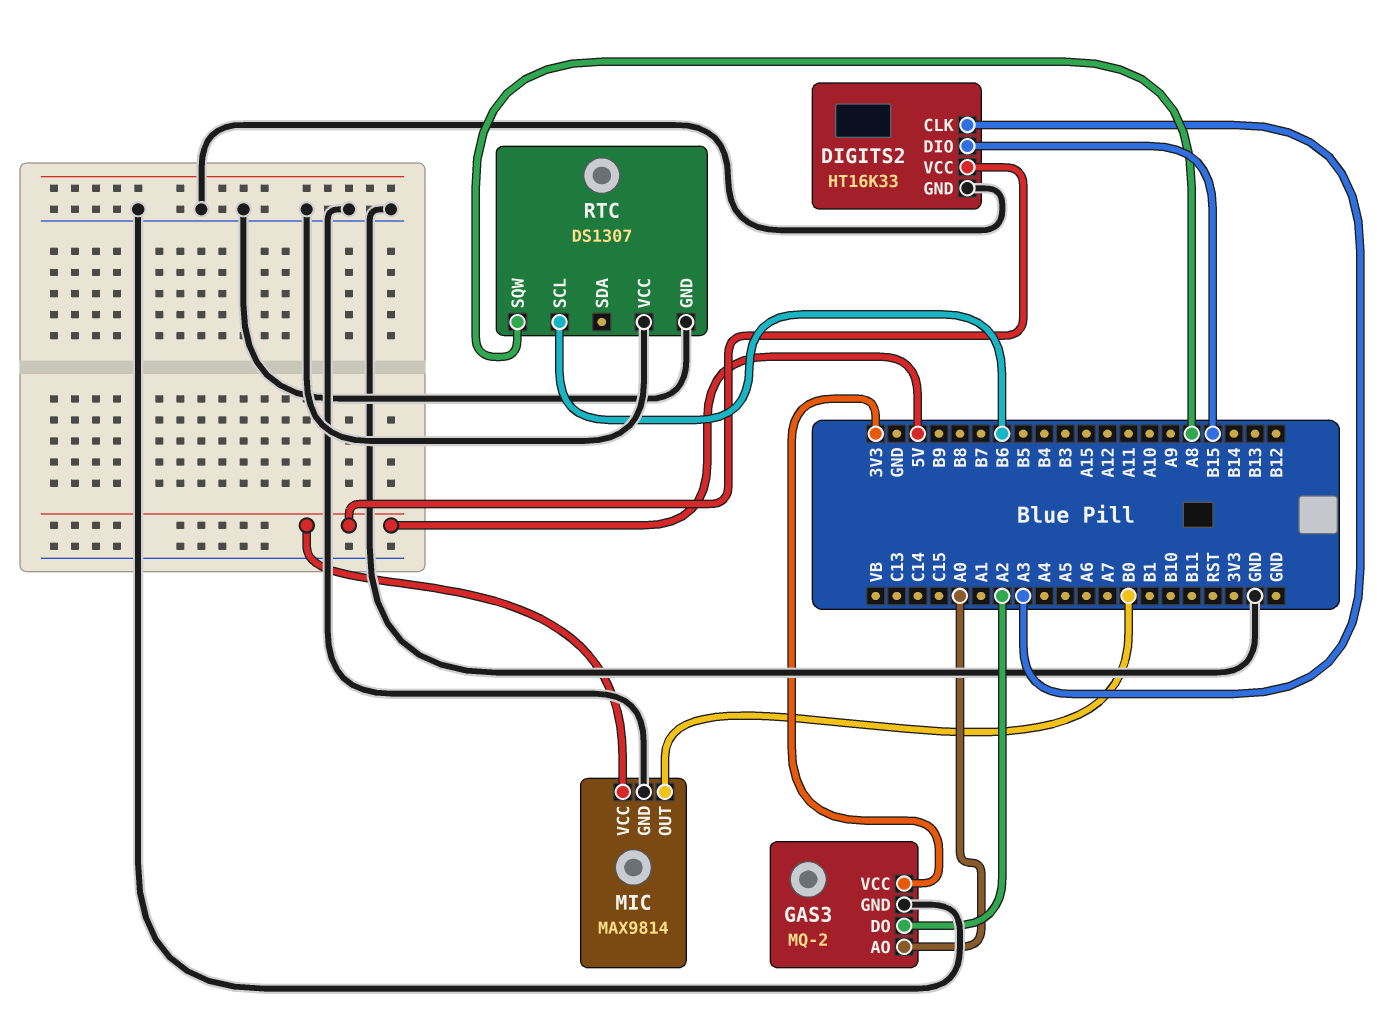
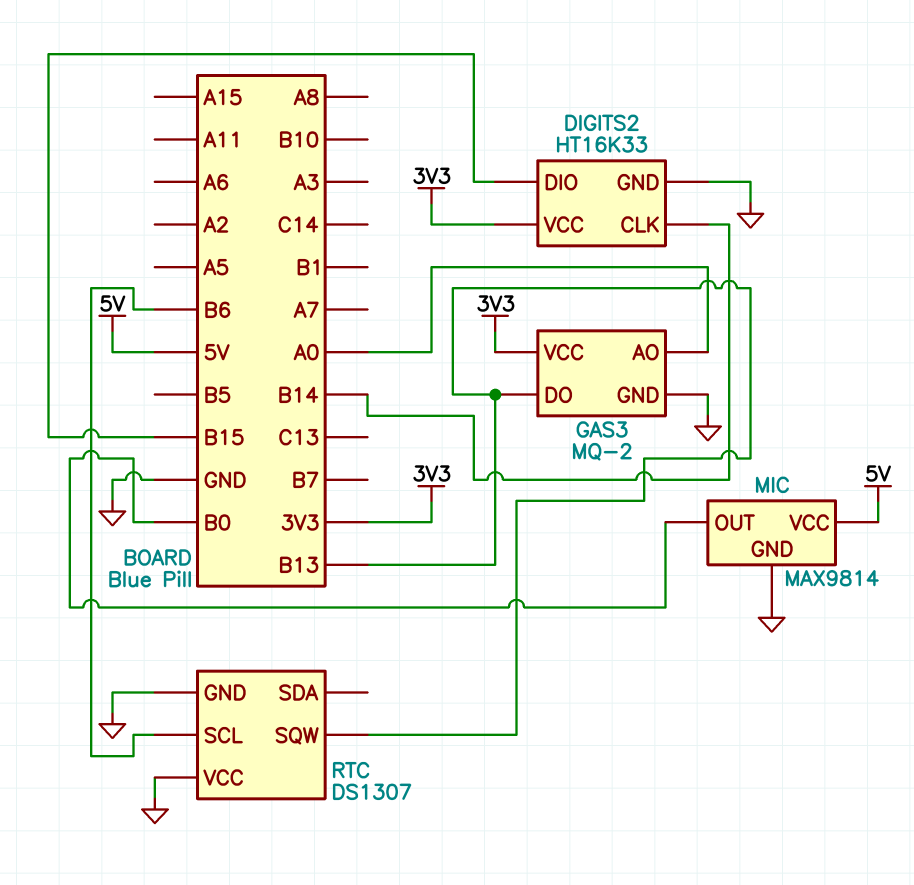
DIGITS2 pin CLK: A3 -> B14
DIGITS2 pin VCC: 5V -> 3V3
GAS3 pin DO: A2 -> B13
RTC pin SQW: A8 -> B13

